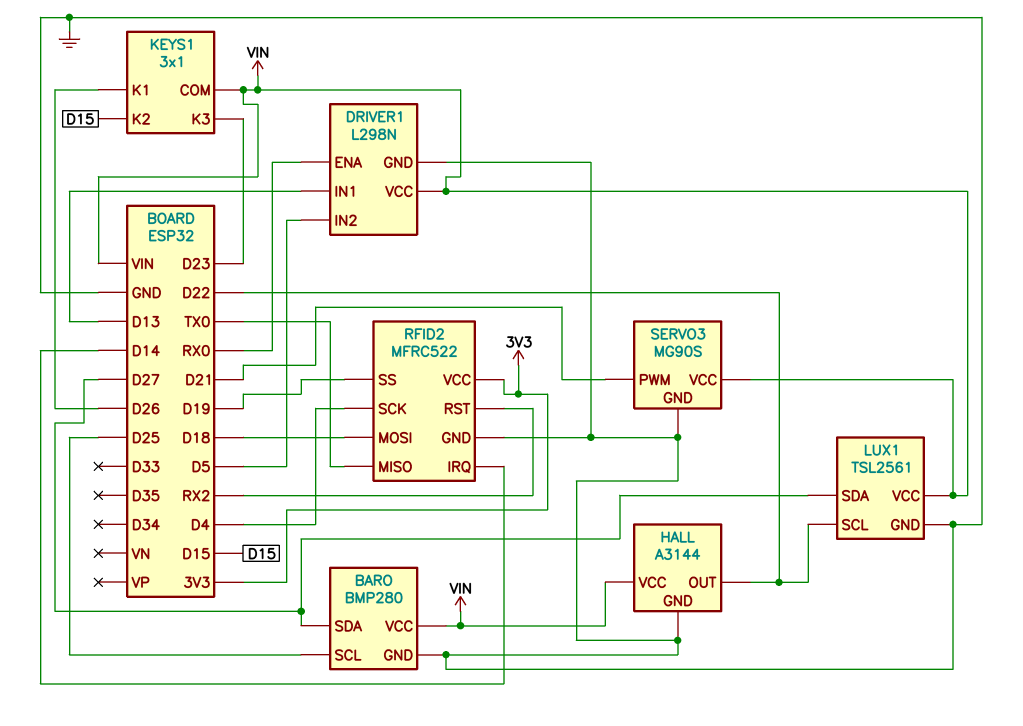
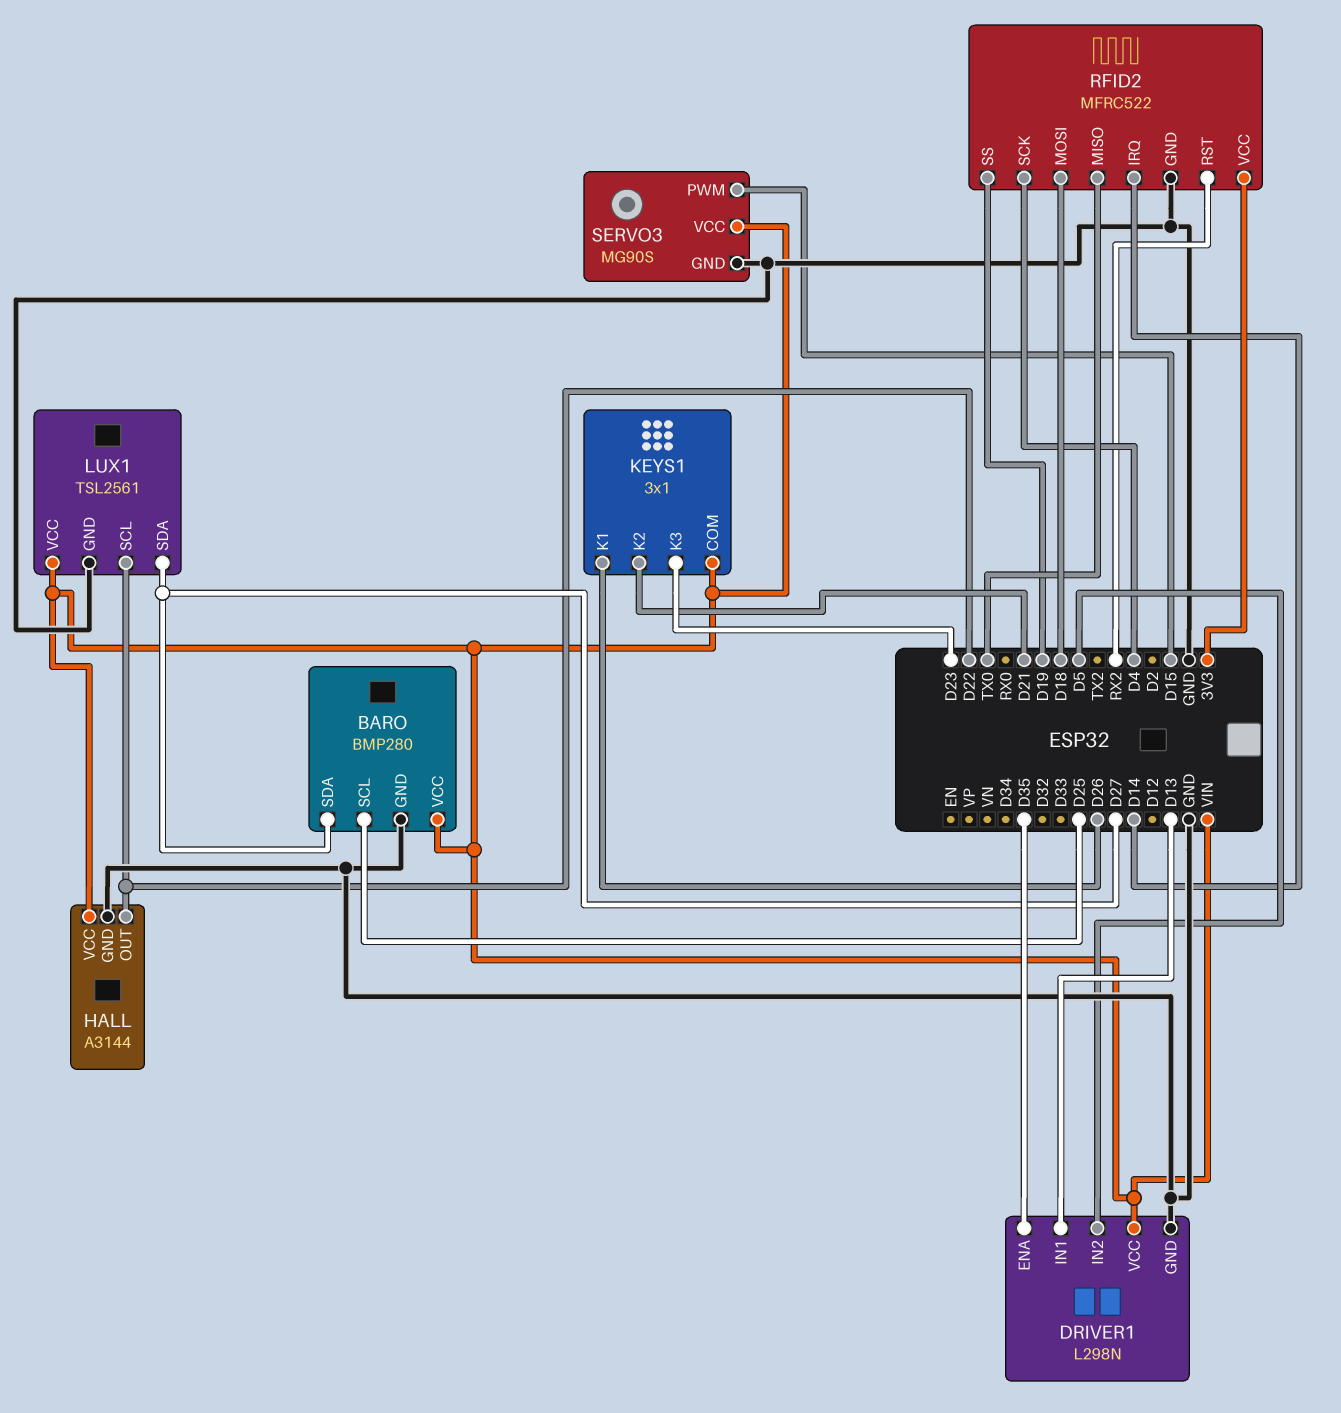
DRIVER1 pin ENA: RX0 -> D35
KEYS1 pin K2: D15 -> D21
SERVO3 pin PWM: D21 -> D15

